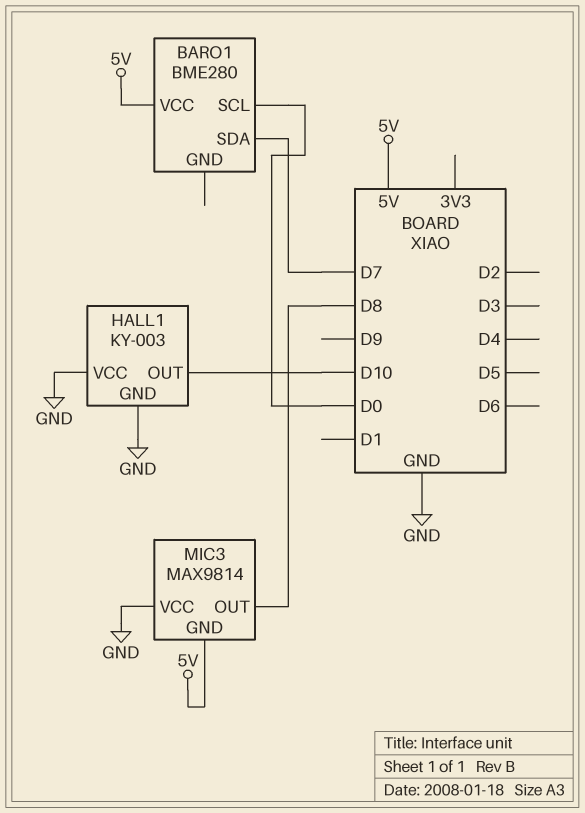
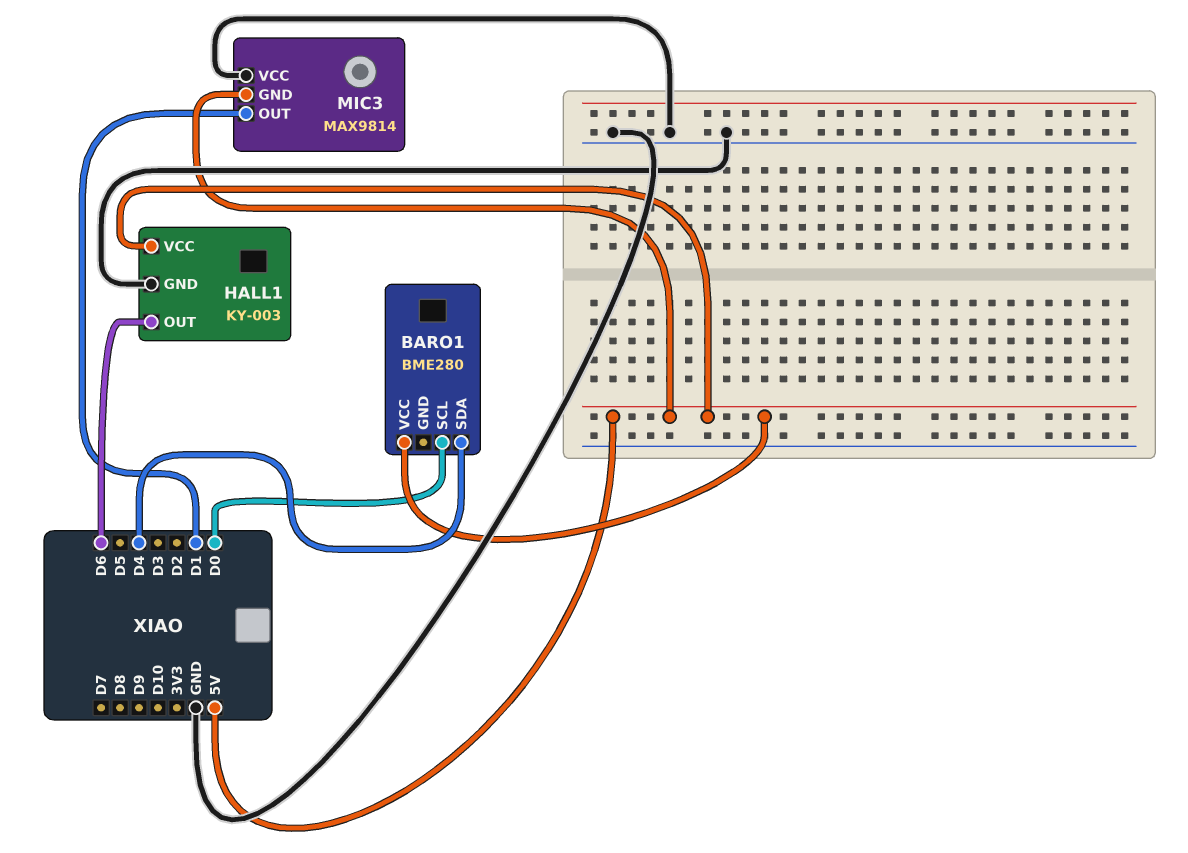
BARO1 pin SDA: D7 -> D4
HALL1 pin OUT: D10 -> D6
HALL1 pin VCC: GND -> 5V
MIC3 pin OUT: D8 -> D1

